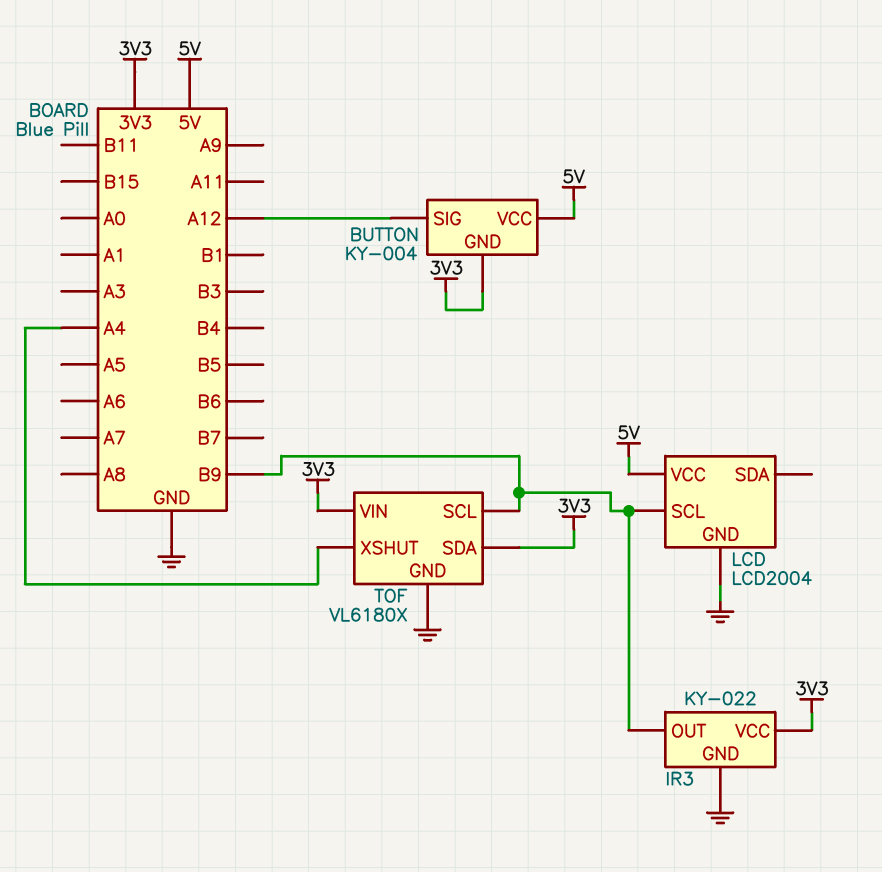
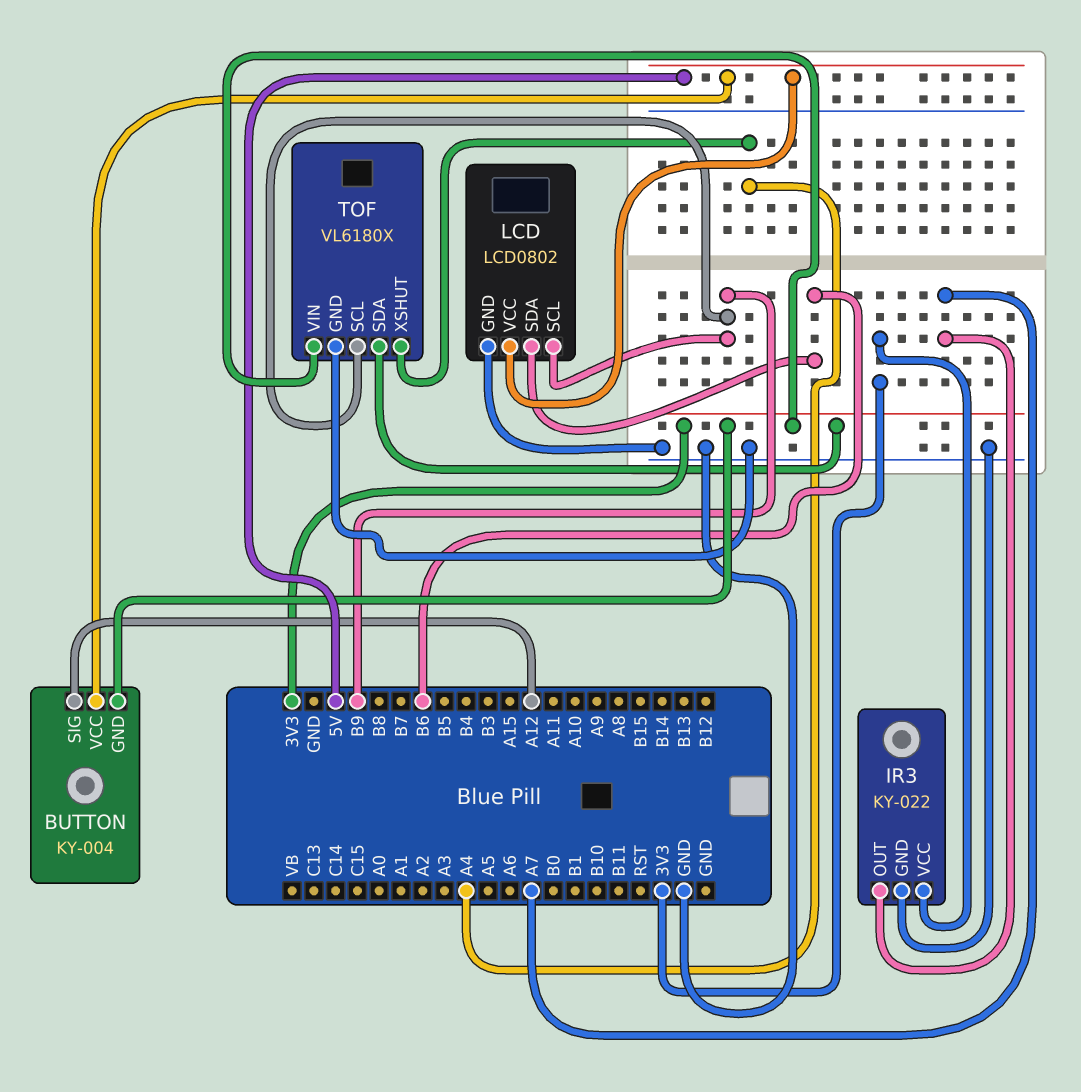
IR3 pin OUT: B9 -> A7
LCD: LCD2004 -> LCD0802
LCD pin SDA: none -> B6

